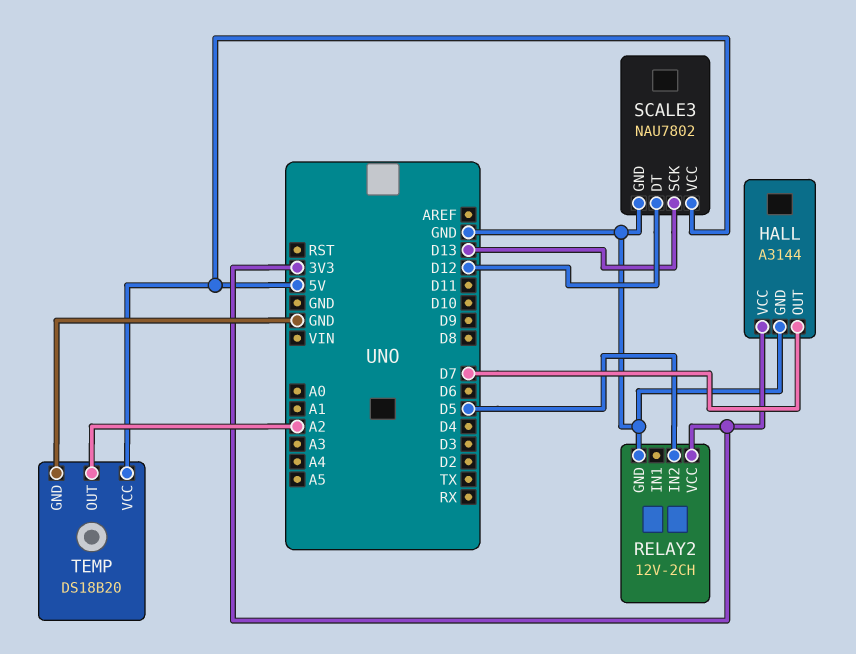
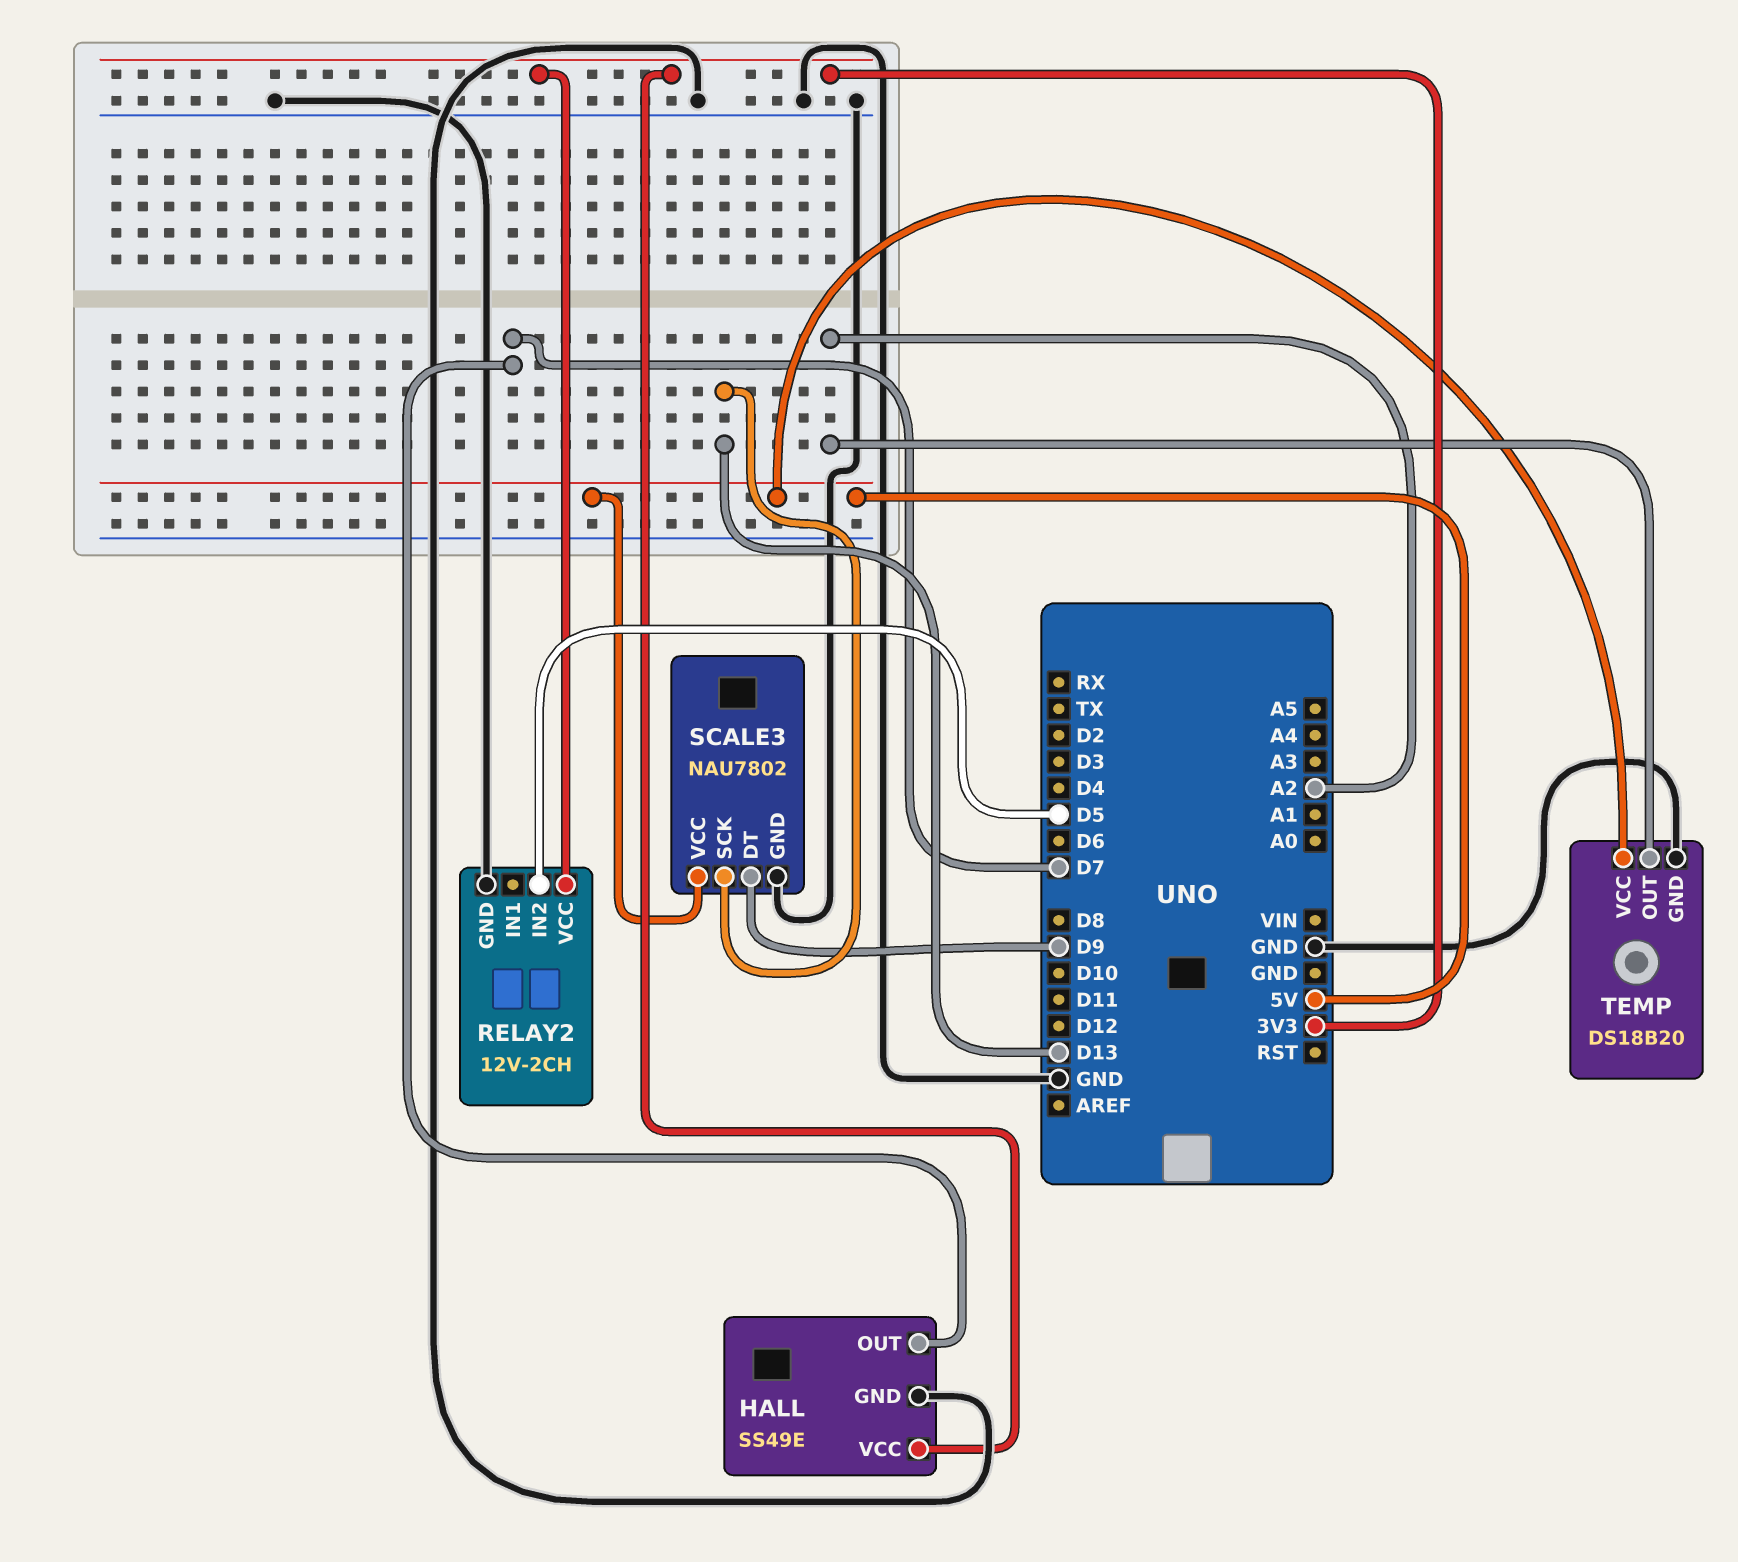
HALL: A3144 -> SS49E
SCALE3 pin DT: D12 -> D9

